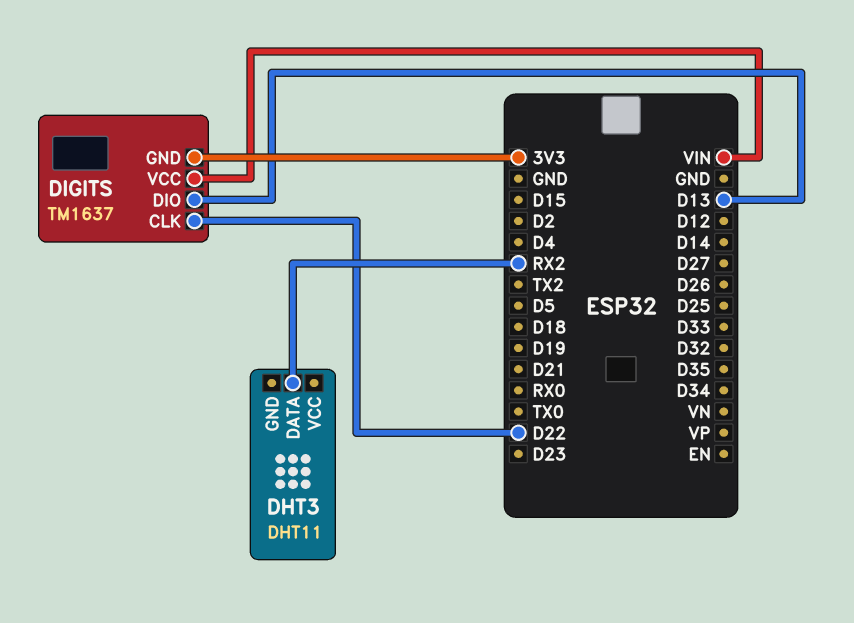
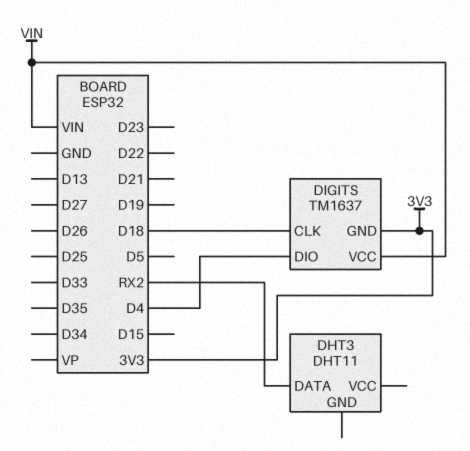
DIGITS pin CLK: D22 -> D18
DIGITS pin DIO: D13 -> D4

